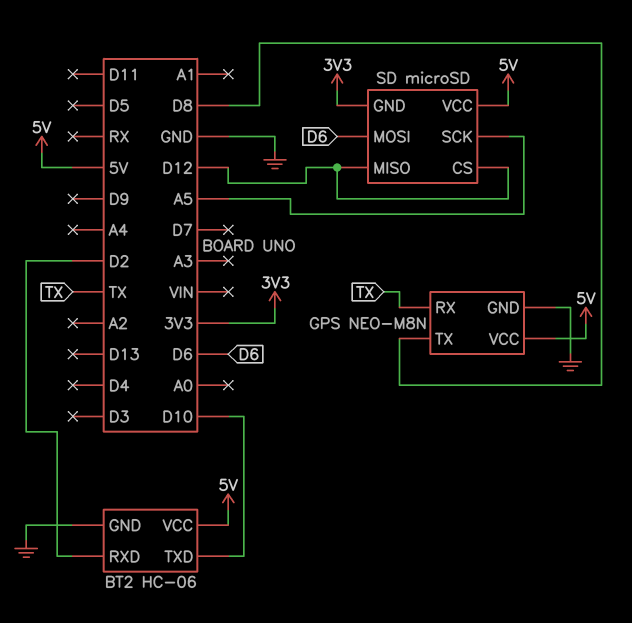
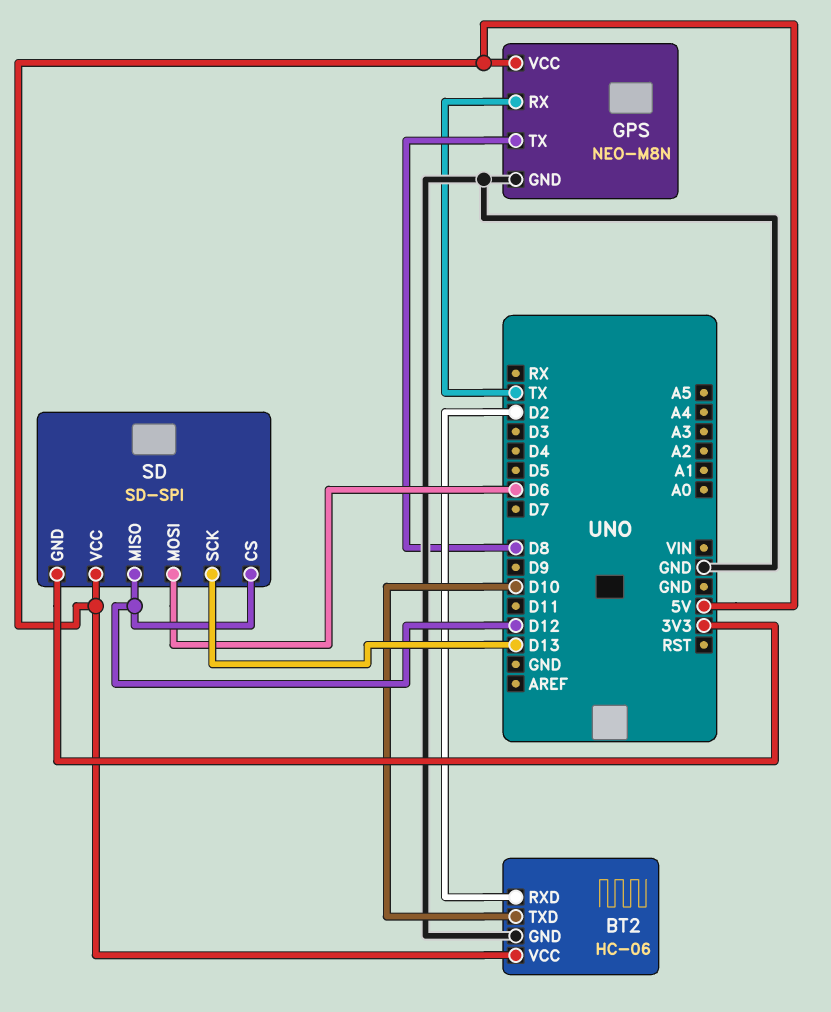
SD: microSD -> SD-SPI
SD pin SCK: A5 -> D13

